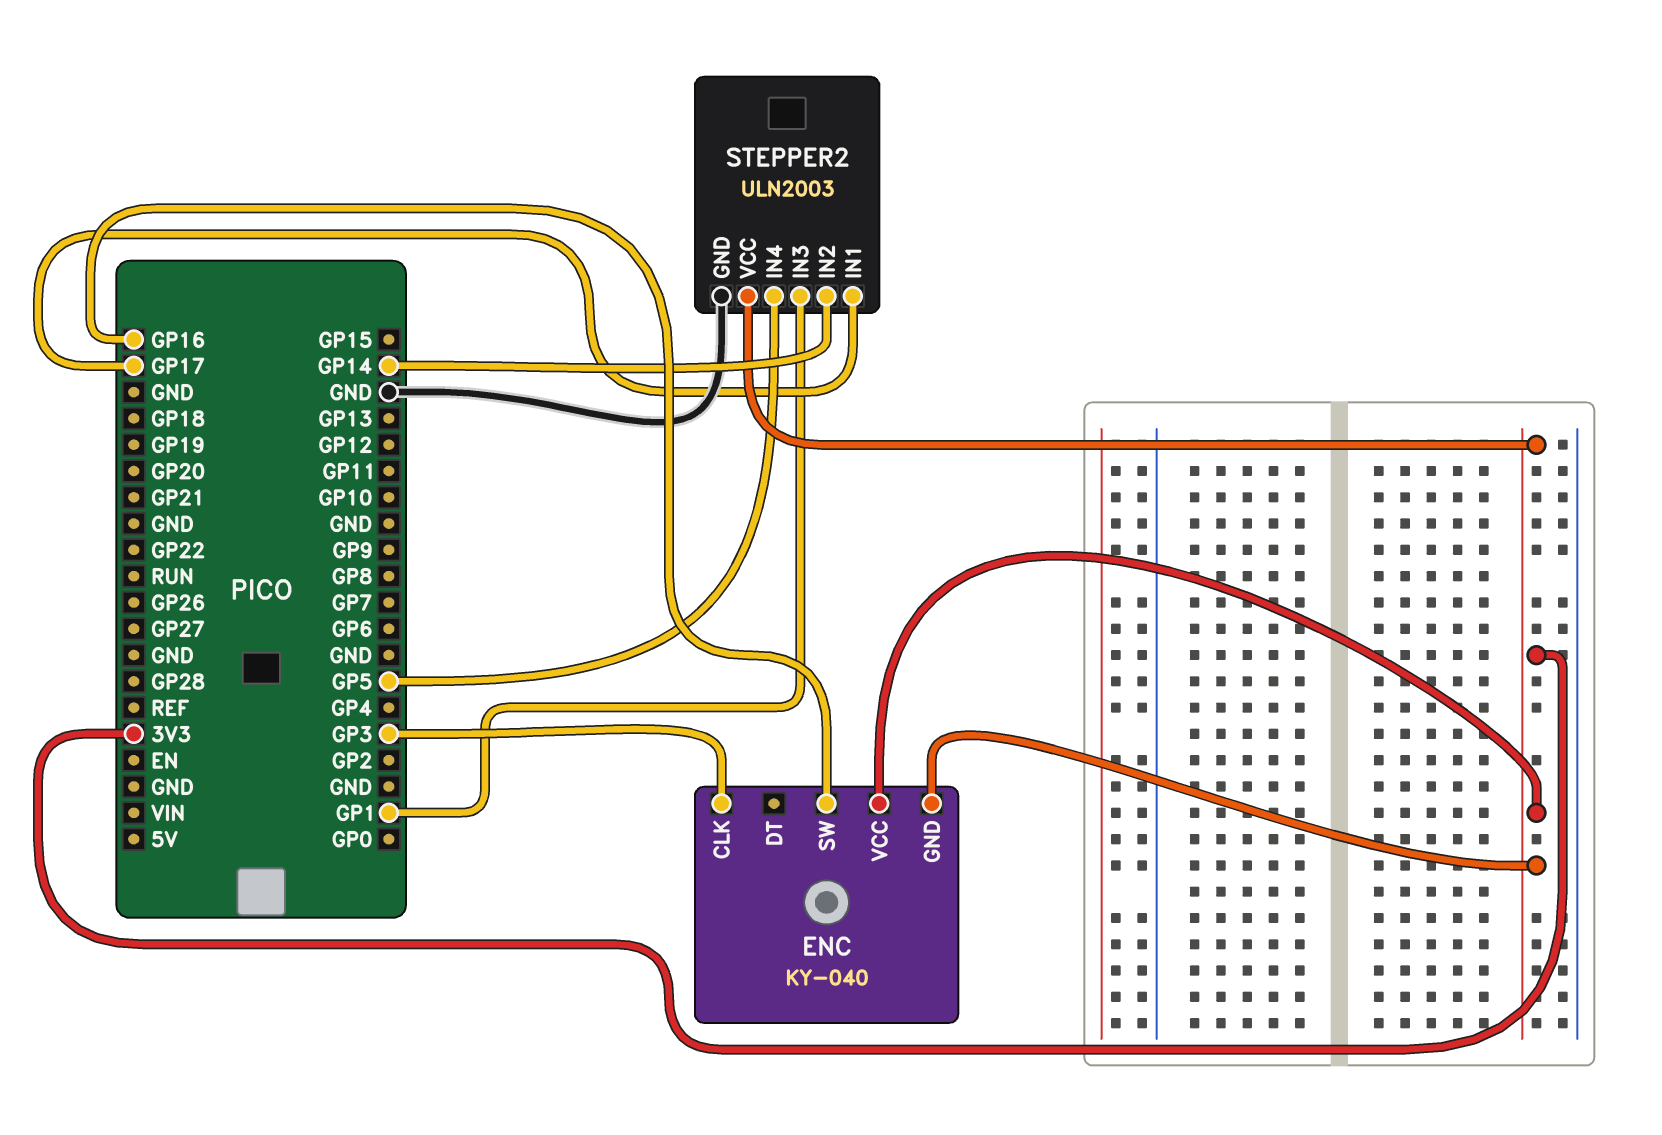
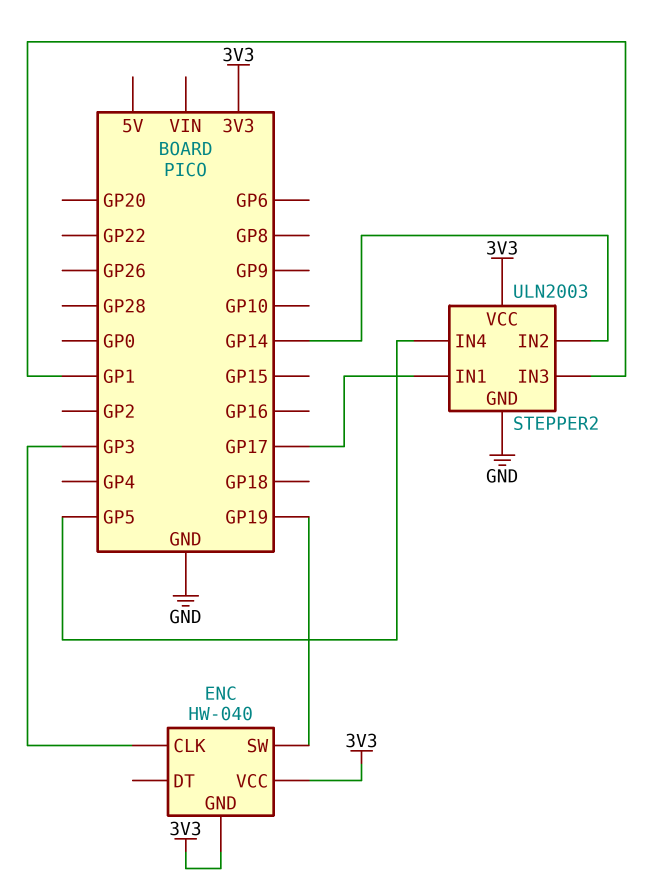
ENC: KY-040 -> HW-040
ENC pin SW: GP16 -> GP19

